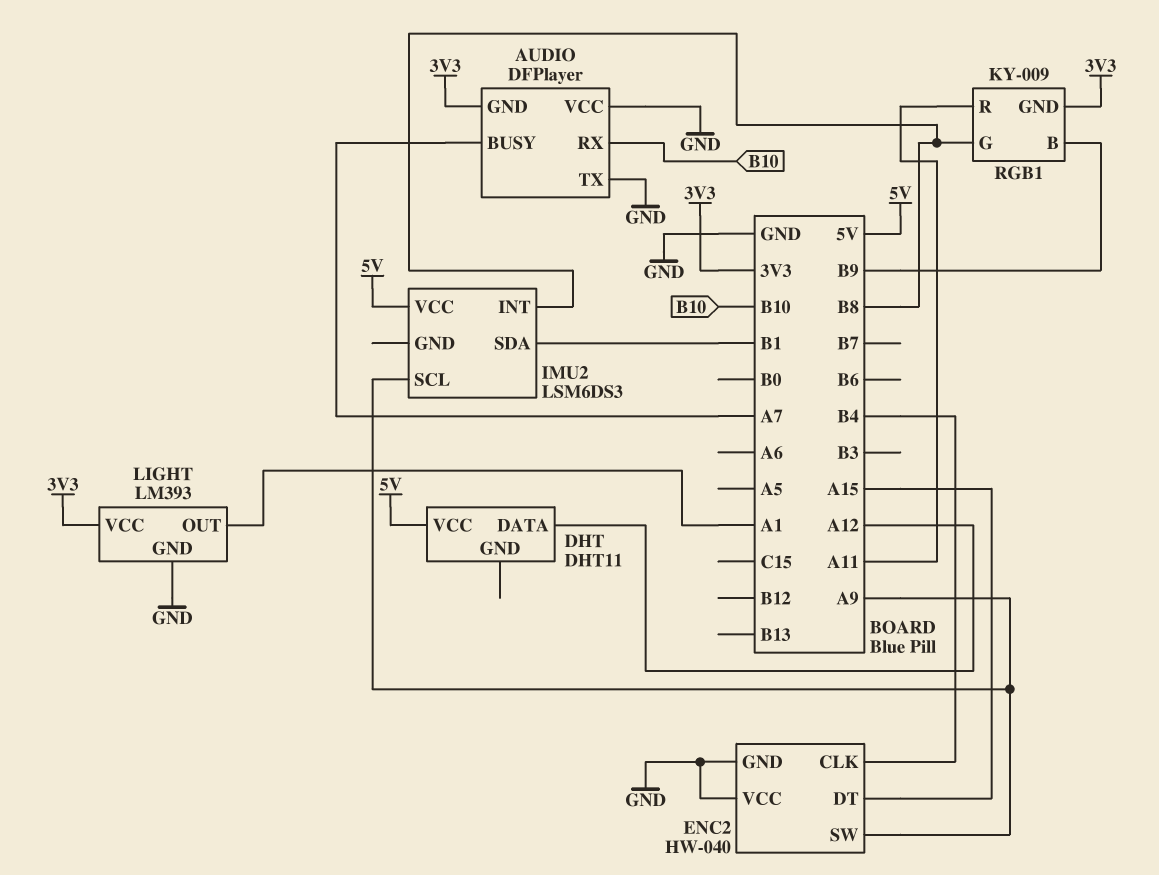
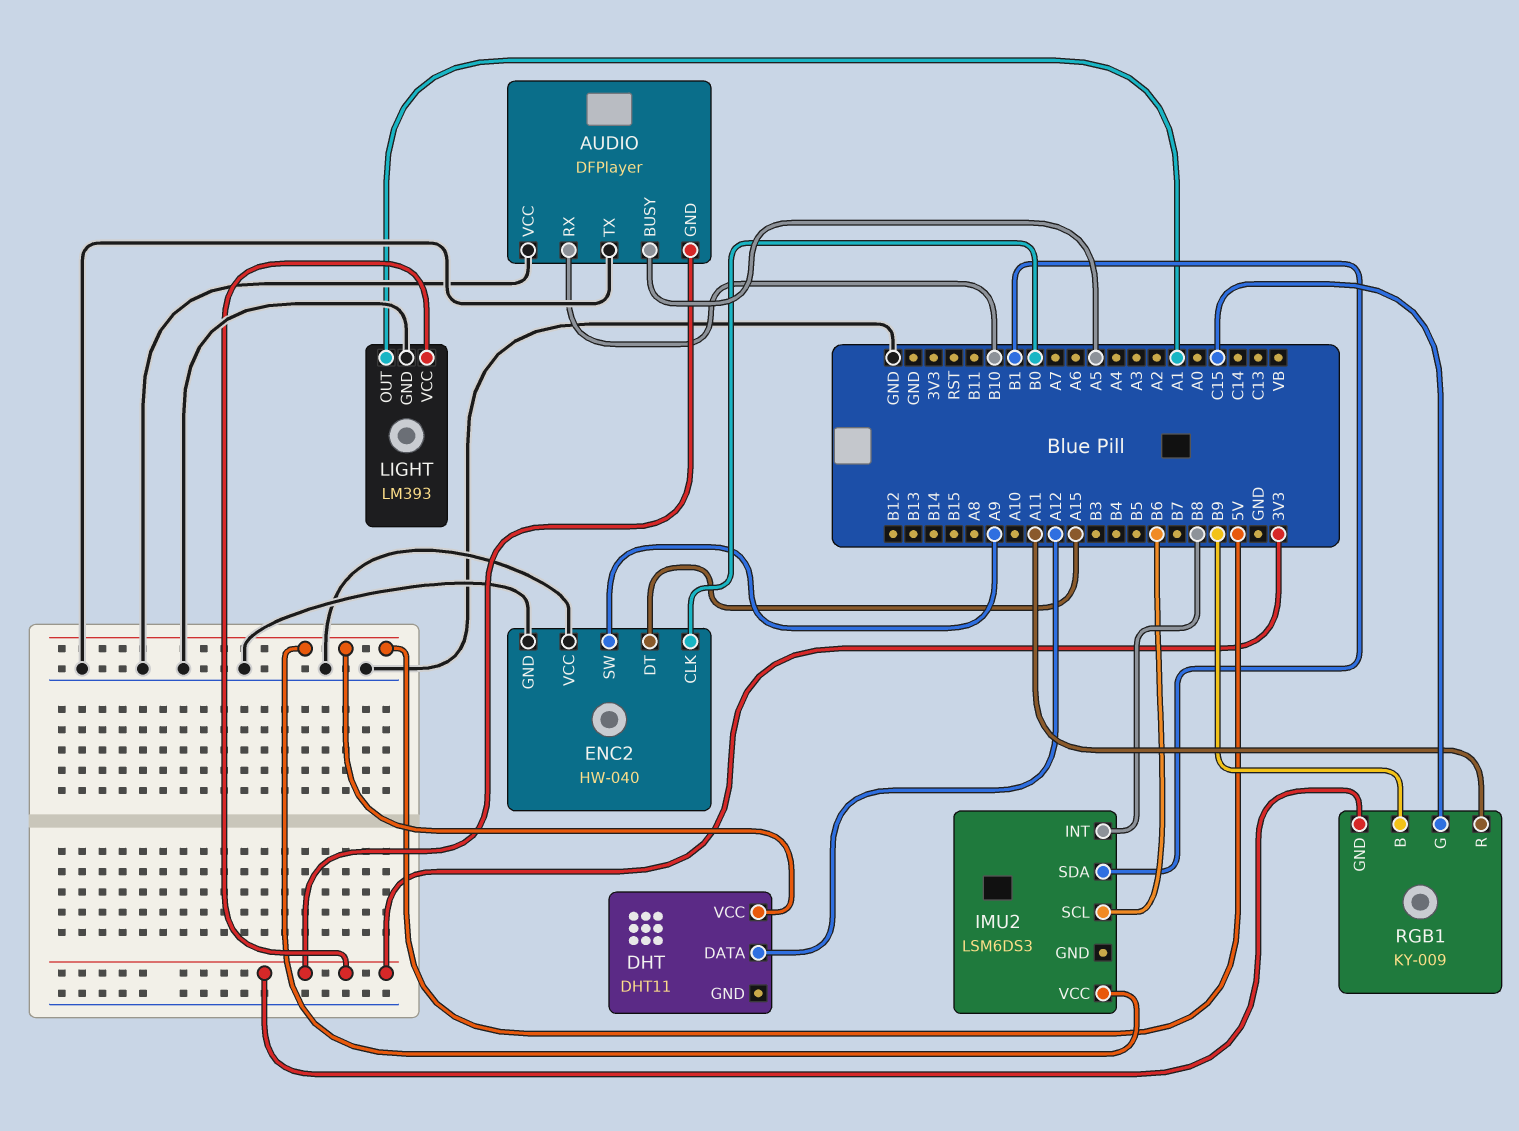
AUDIO pin BUSY: A7 -> A5
ENC2 pin CLK: B4 -> B0
IMU2 pin SCL: A9 -> B6
RGB1 pin G: B8 -> C15

